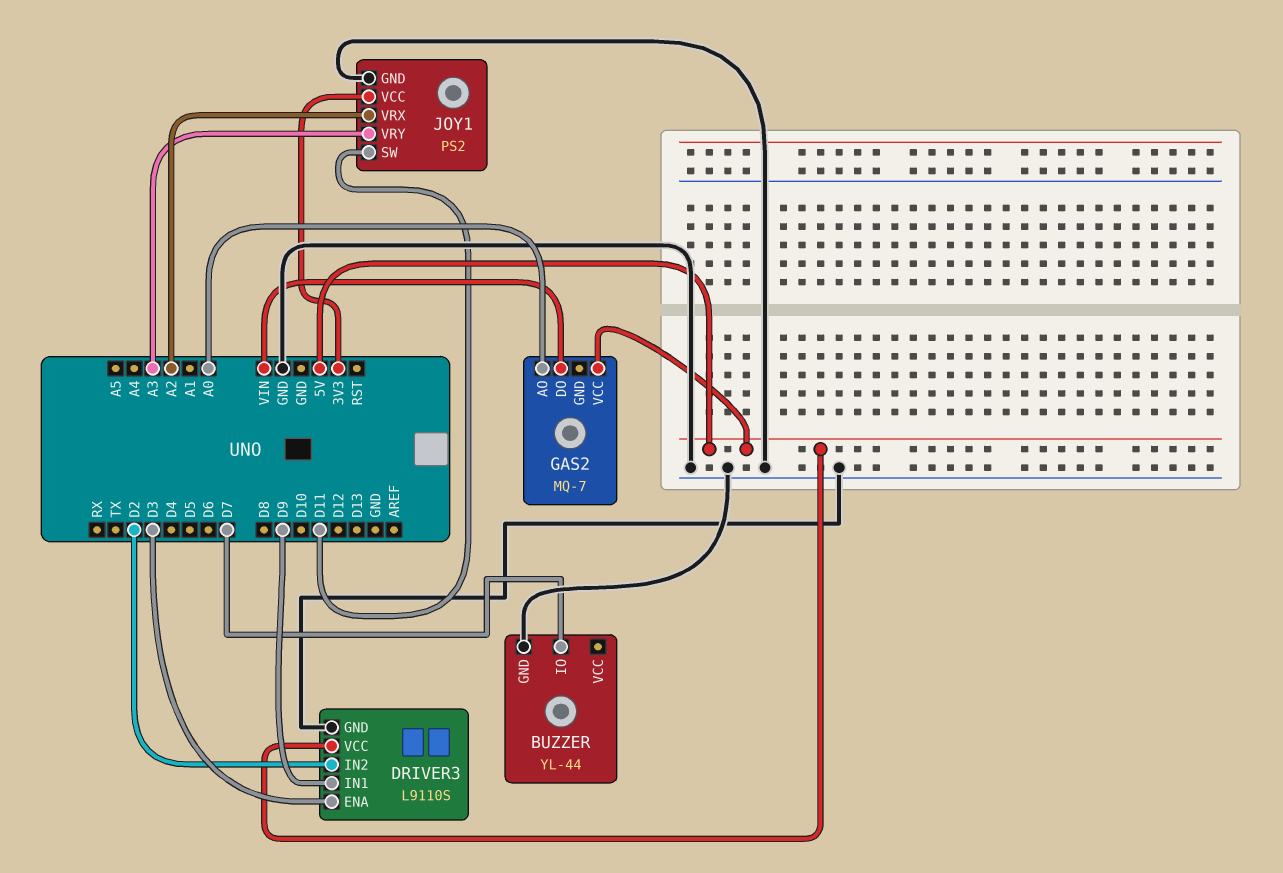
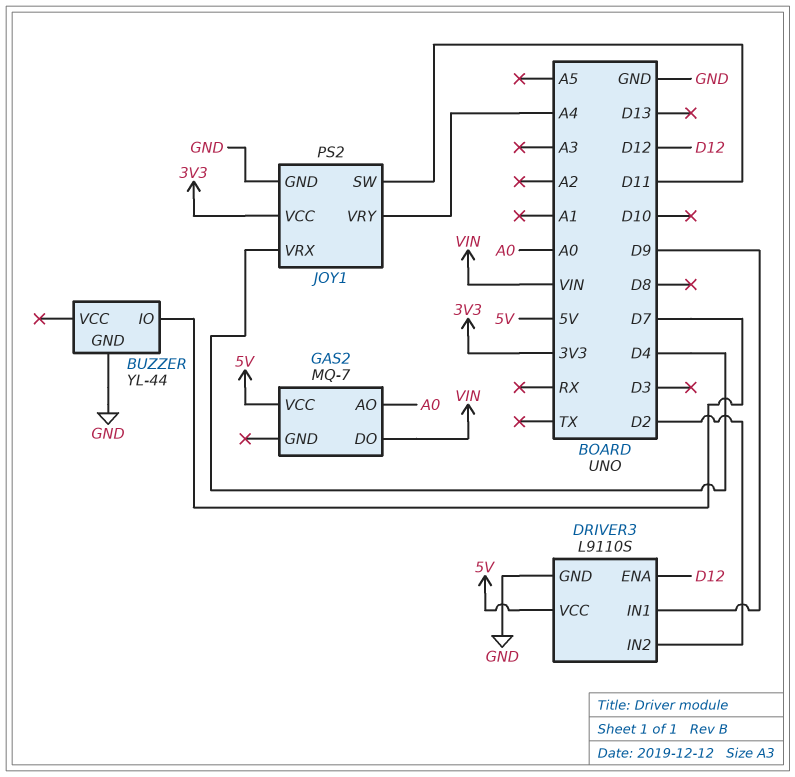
DRIVER3 pin ENA: D3 -> D12
JOY1 pin VRX: A2 -> D4
JOY1 pin VRY: A3 -> A4

